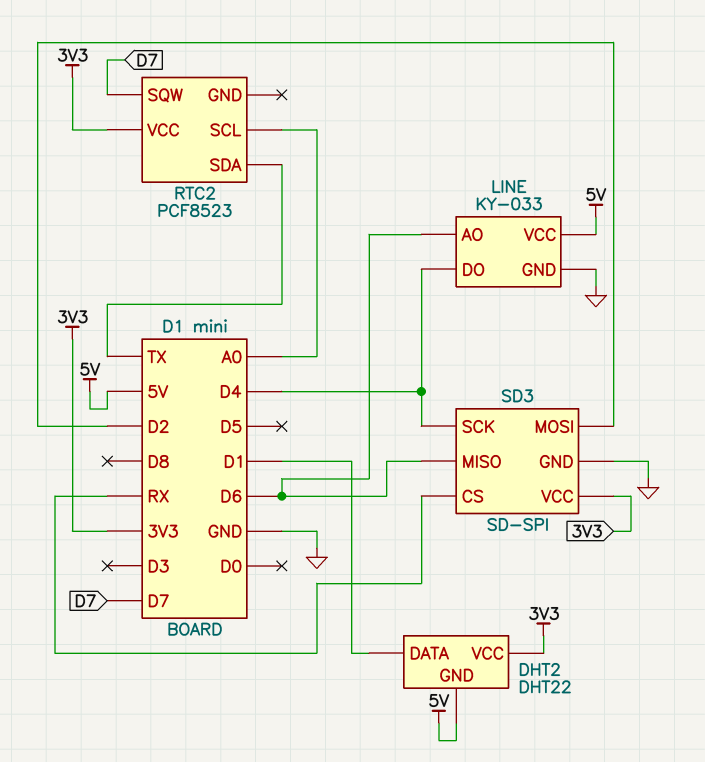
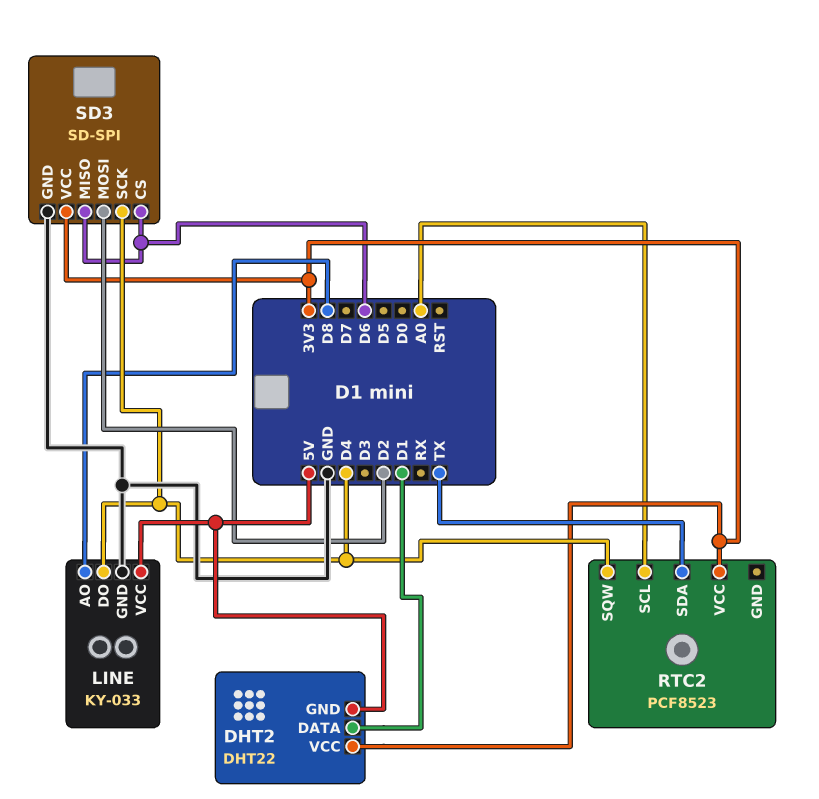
LINE pin AO: D6 -> D8
RTC2 pin SQW: D7 -> D4
SD3 pin CS: RX -> D6

